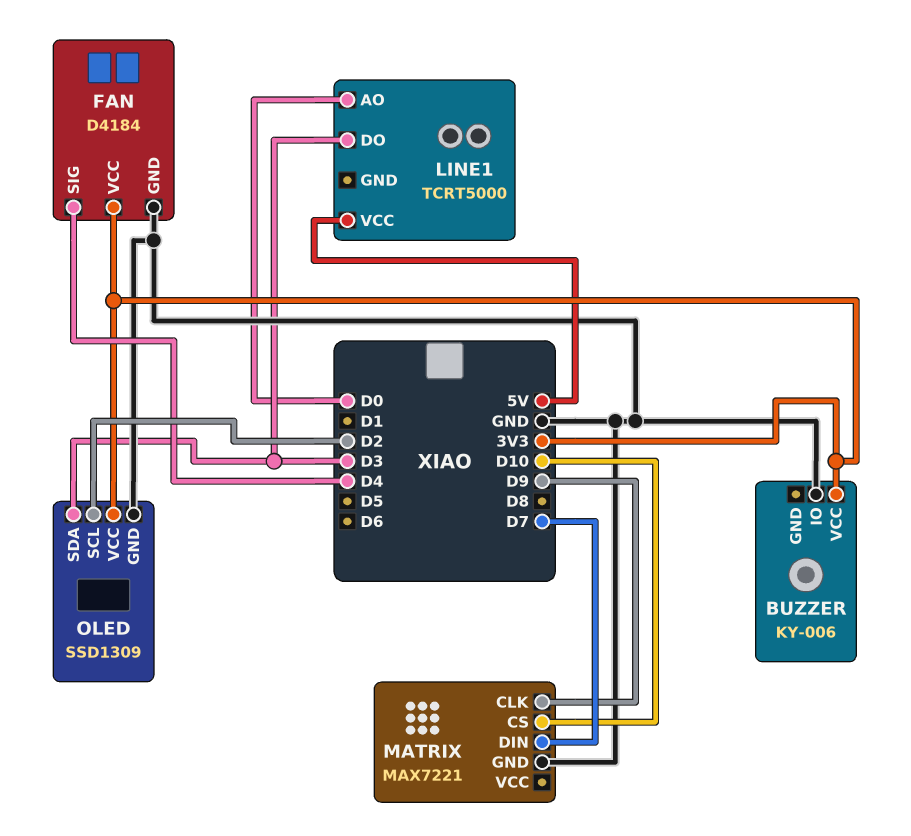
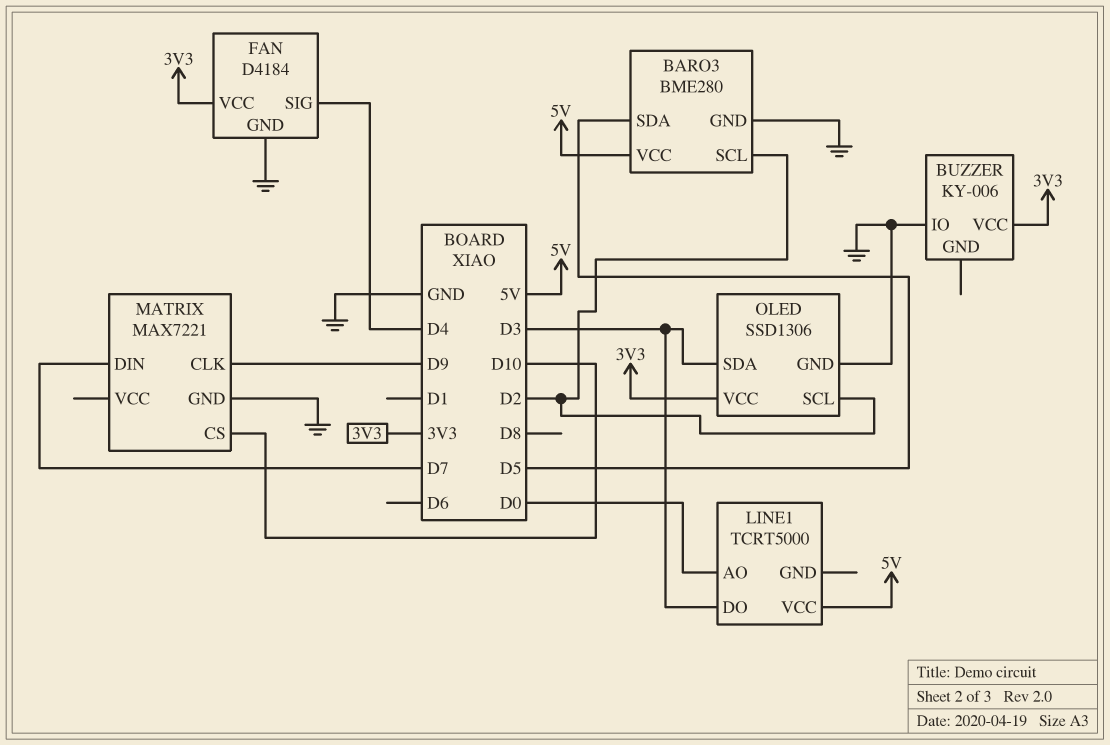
BARO3: none -> BME280
BARO3 pin GND: none -> GND
BARO3 pin SCL: none -> D2
BARO3 pin SDA: none -> D5
BARO3 pin VCC: none -> 5V
OLED: SSD1309 -> SSD1306

